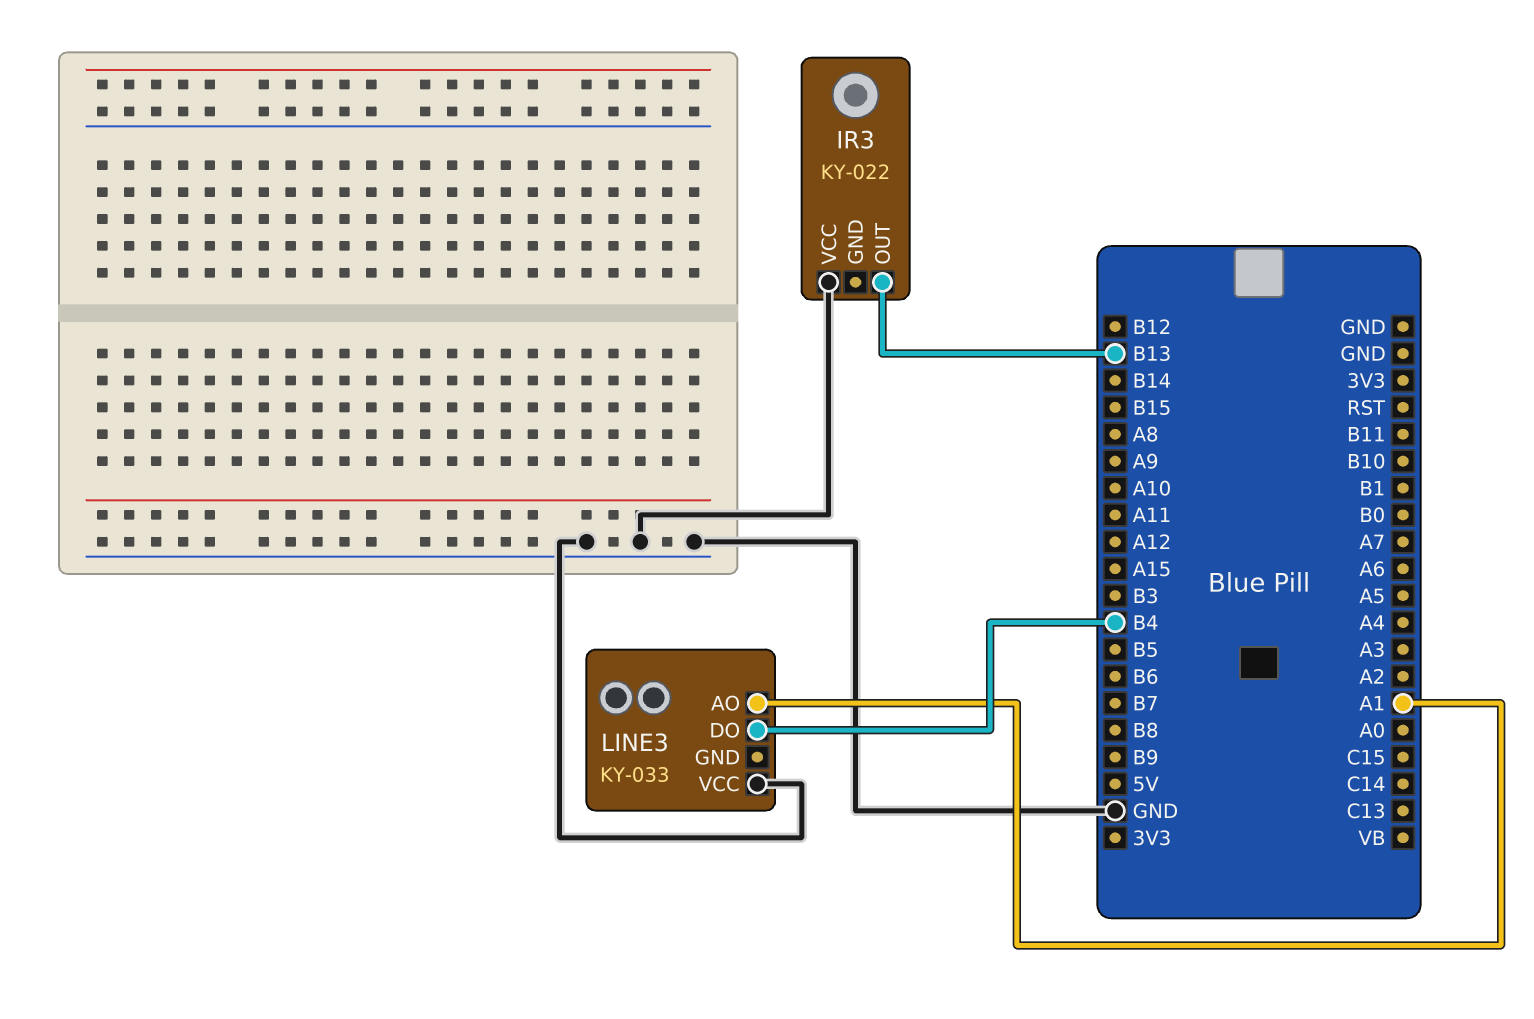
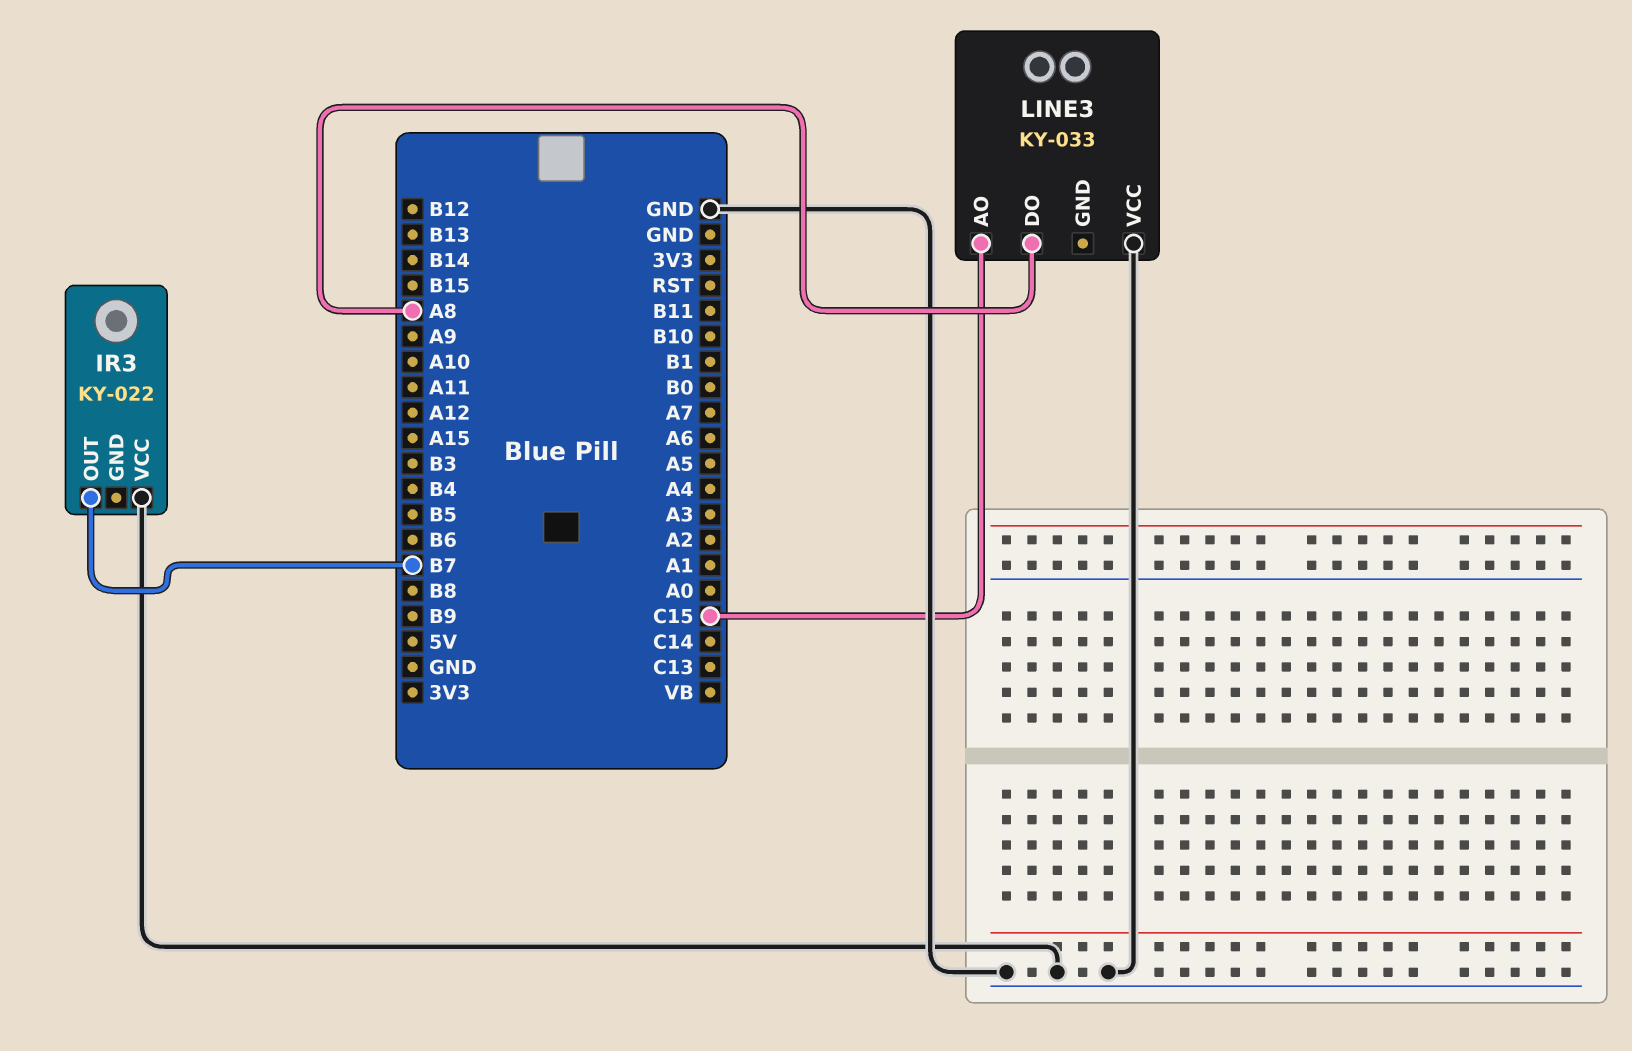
IR3 pin OUT: B13 -> B7
LINE3 pin AO: A1 -> C15
LINE3 pin DO: B4 -> A8

